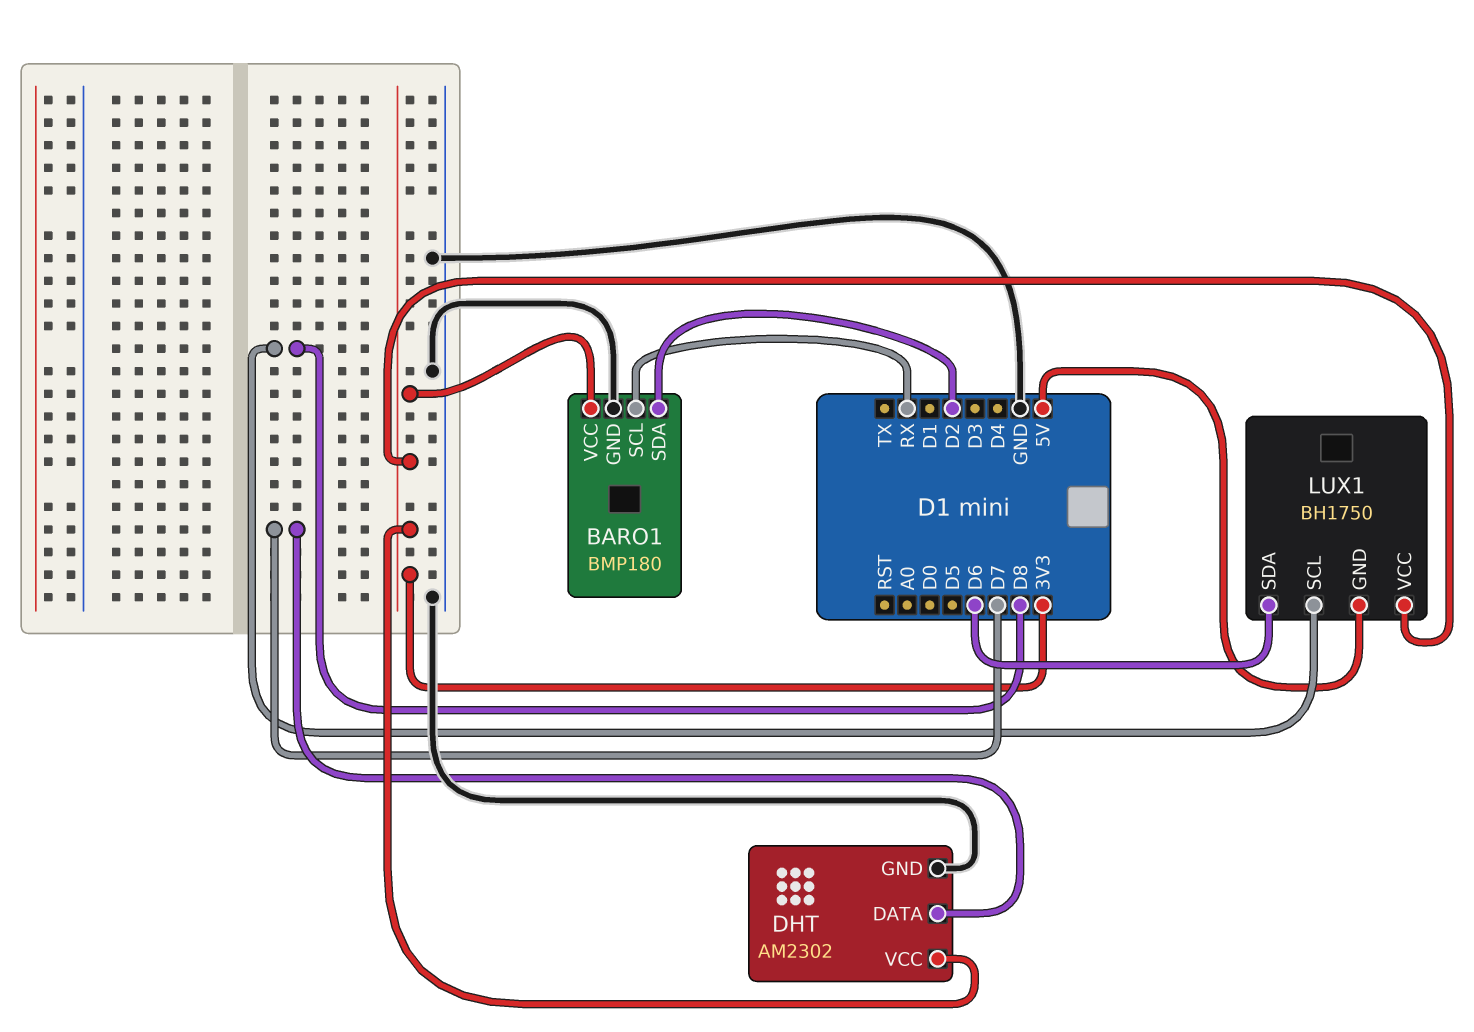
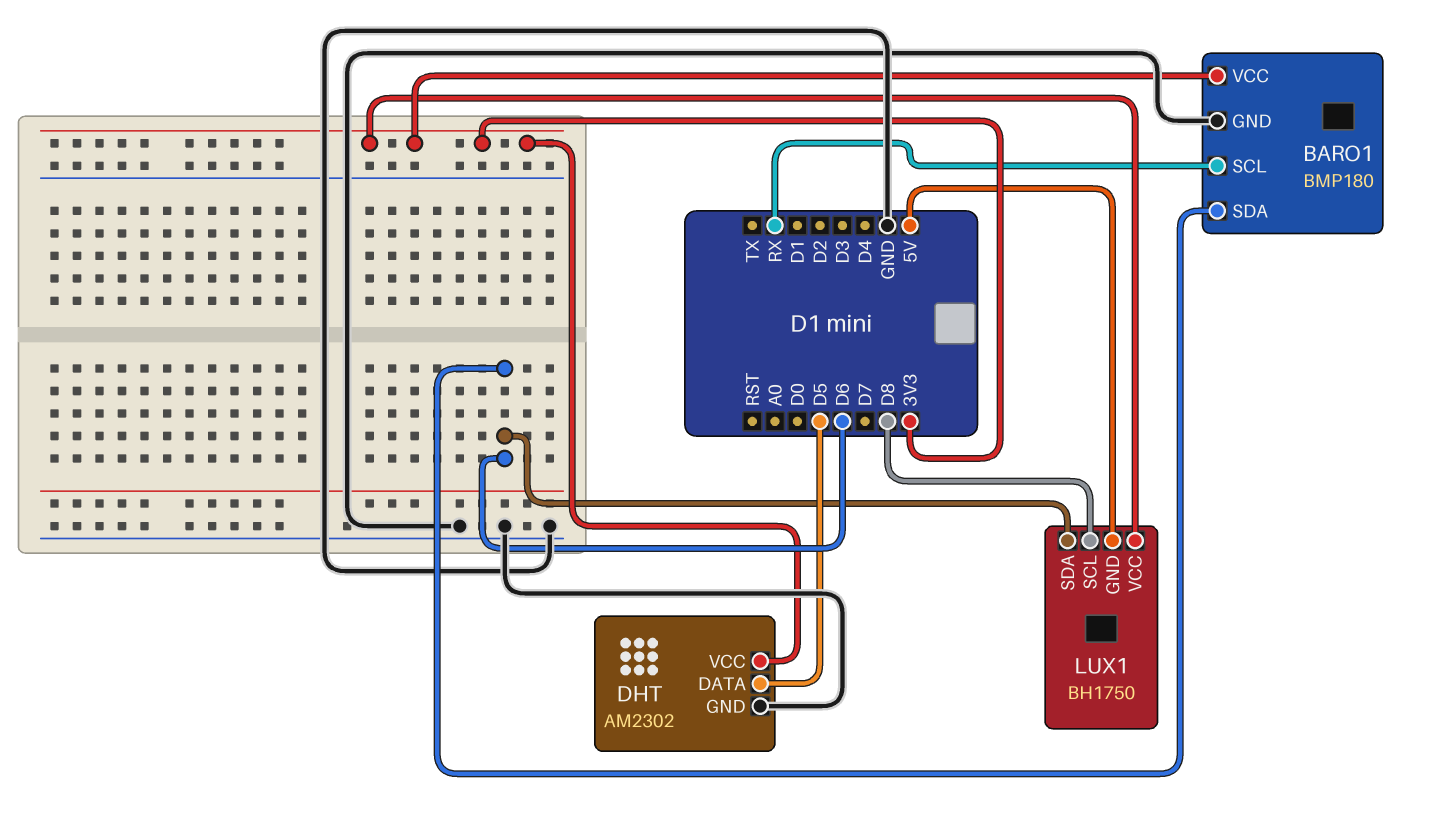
BARO1 pin SDA: D2 -> D6
DHT pin DATA: D7 -> D5

